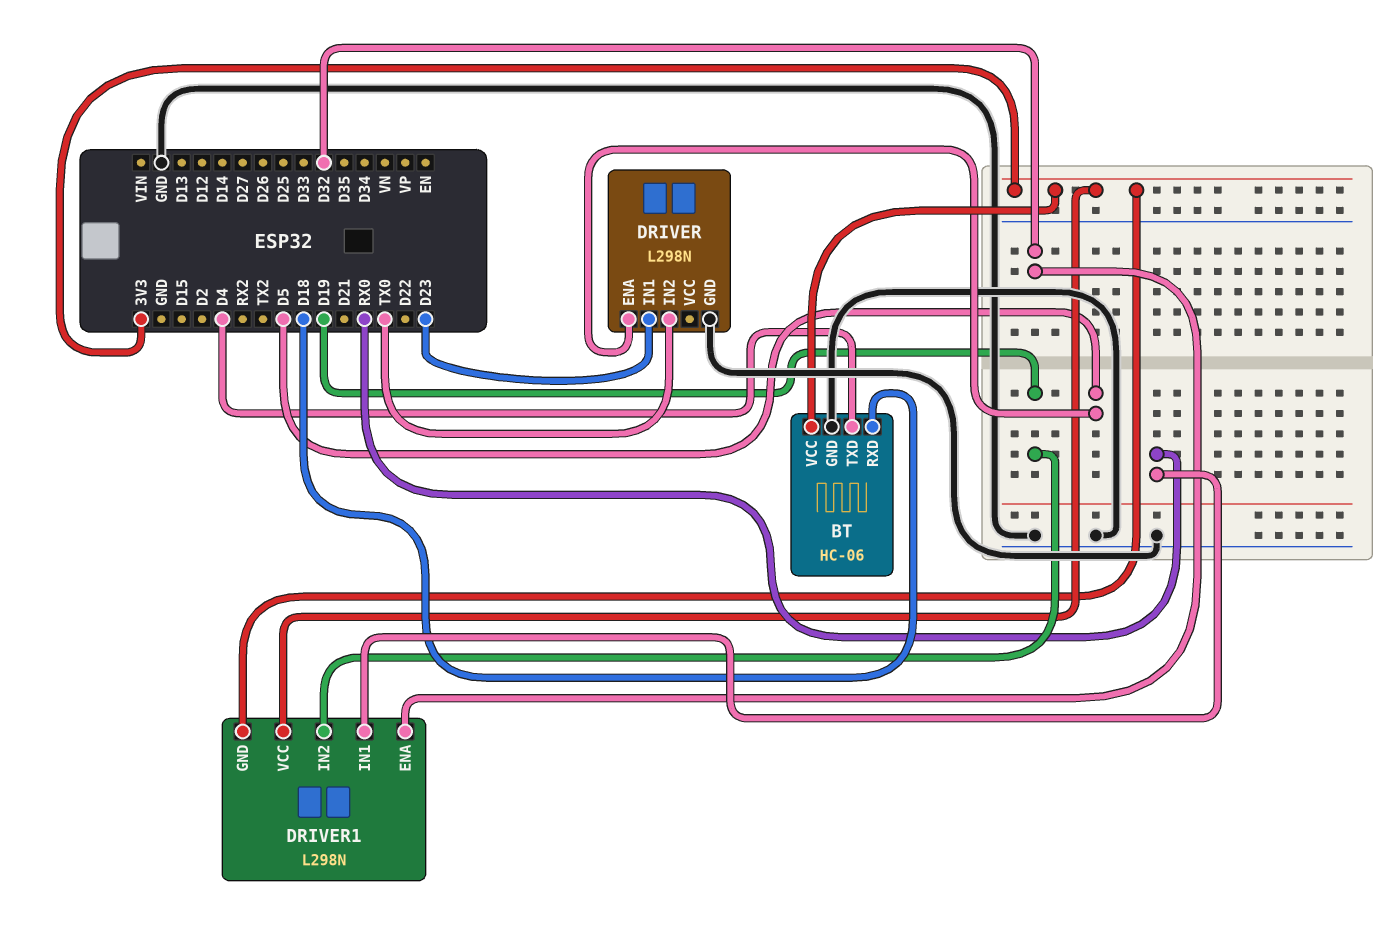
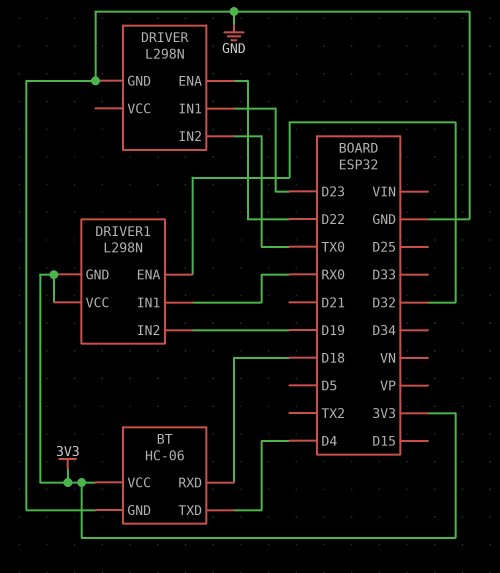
DRIVER pin ENA: D5 -> D22

